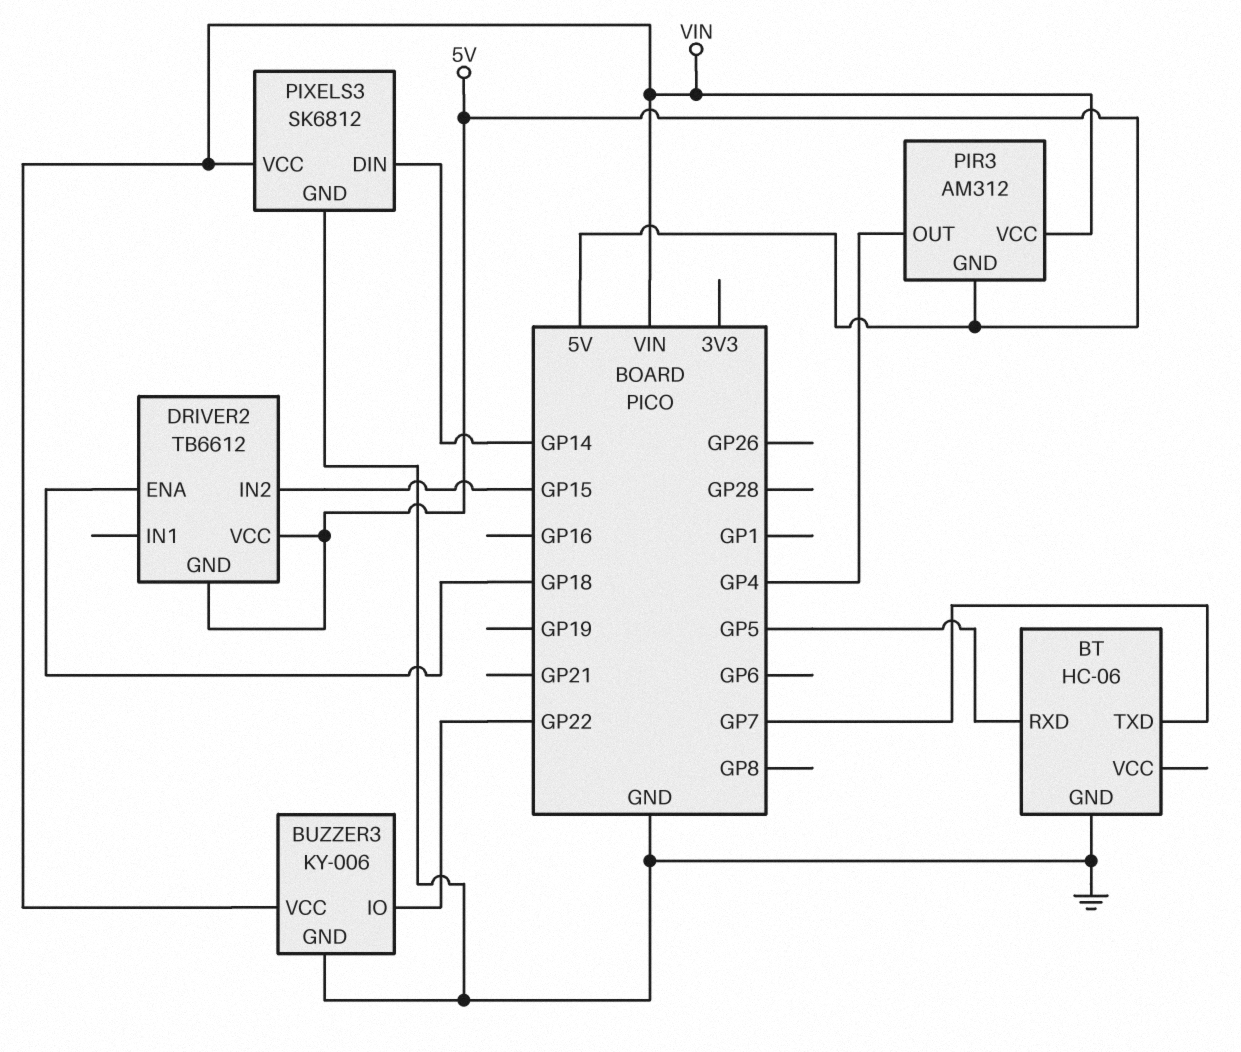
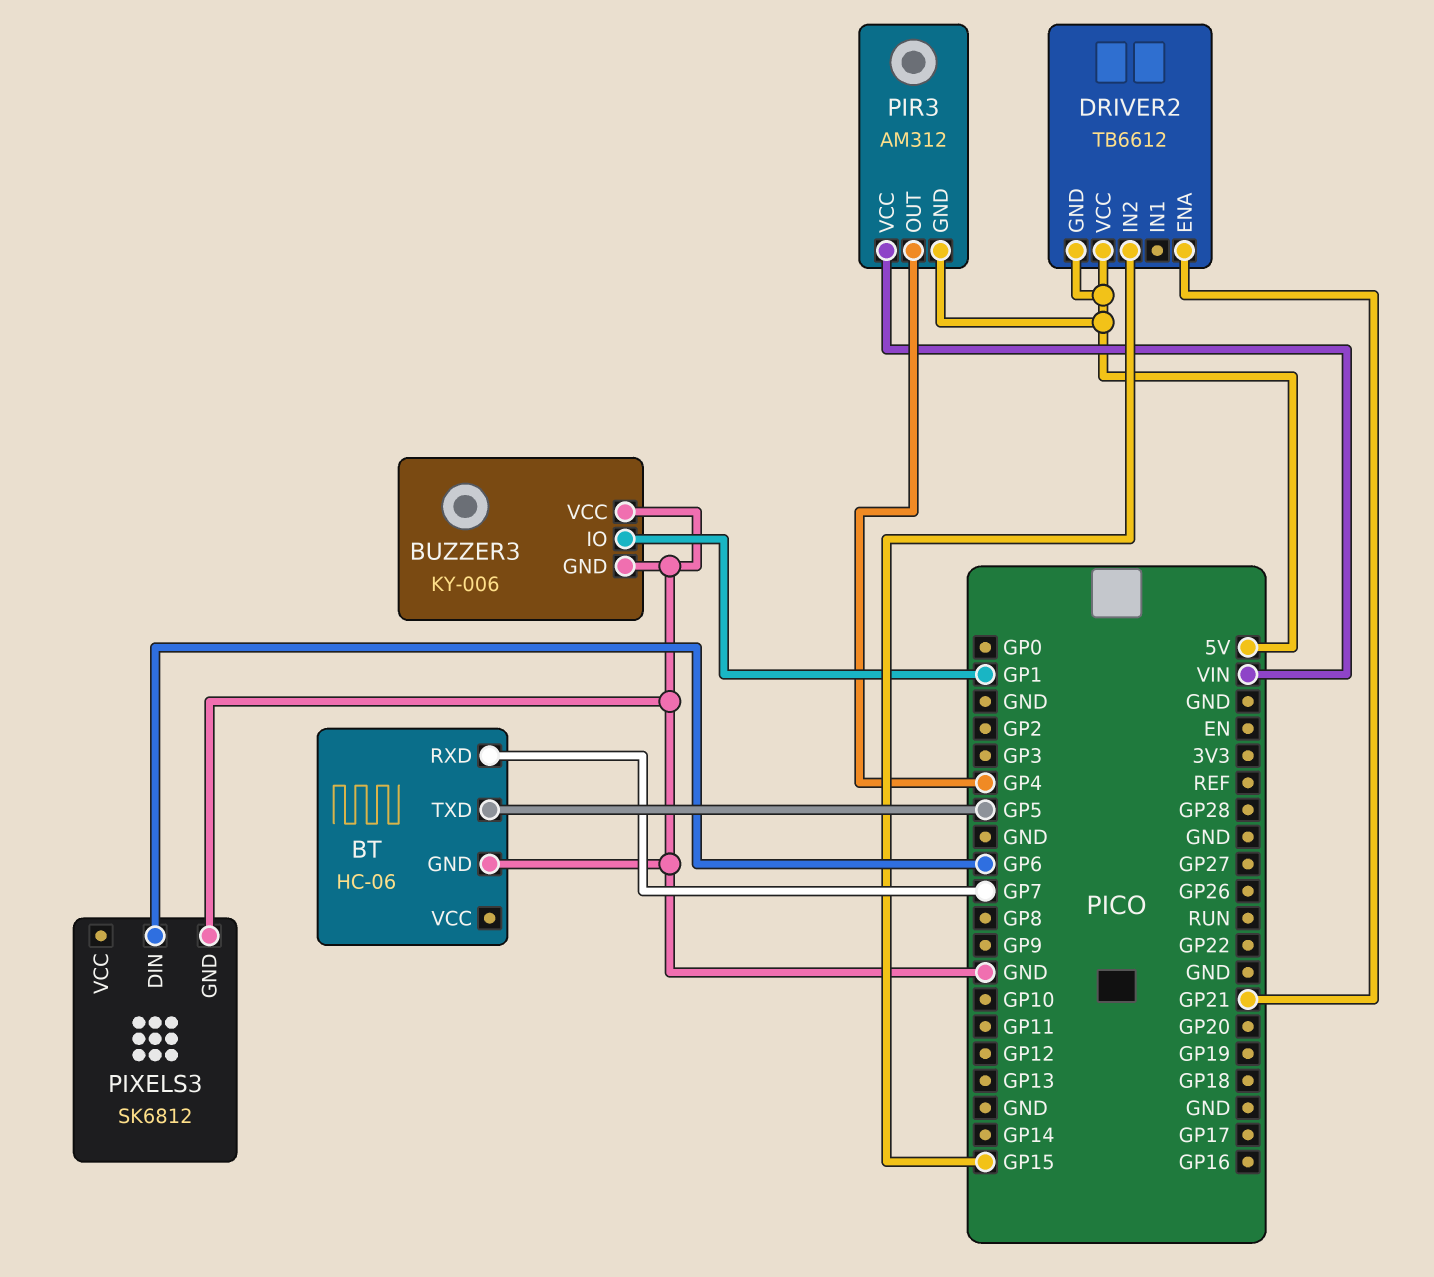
BT pin RXD: GP5 -> GP7
BT pin TXD: GP7 -> GP5
BUZZER3 pin IO: GP22 -> GP1
BUZZER3 pin VCC: VIN -> GND
DRIVER2 pin ENA: GP18 -> GP21
PIXELS3 pin DIN: GP14 -> GP6
PIXELS3 pin VCC: VIN -> none

